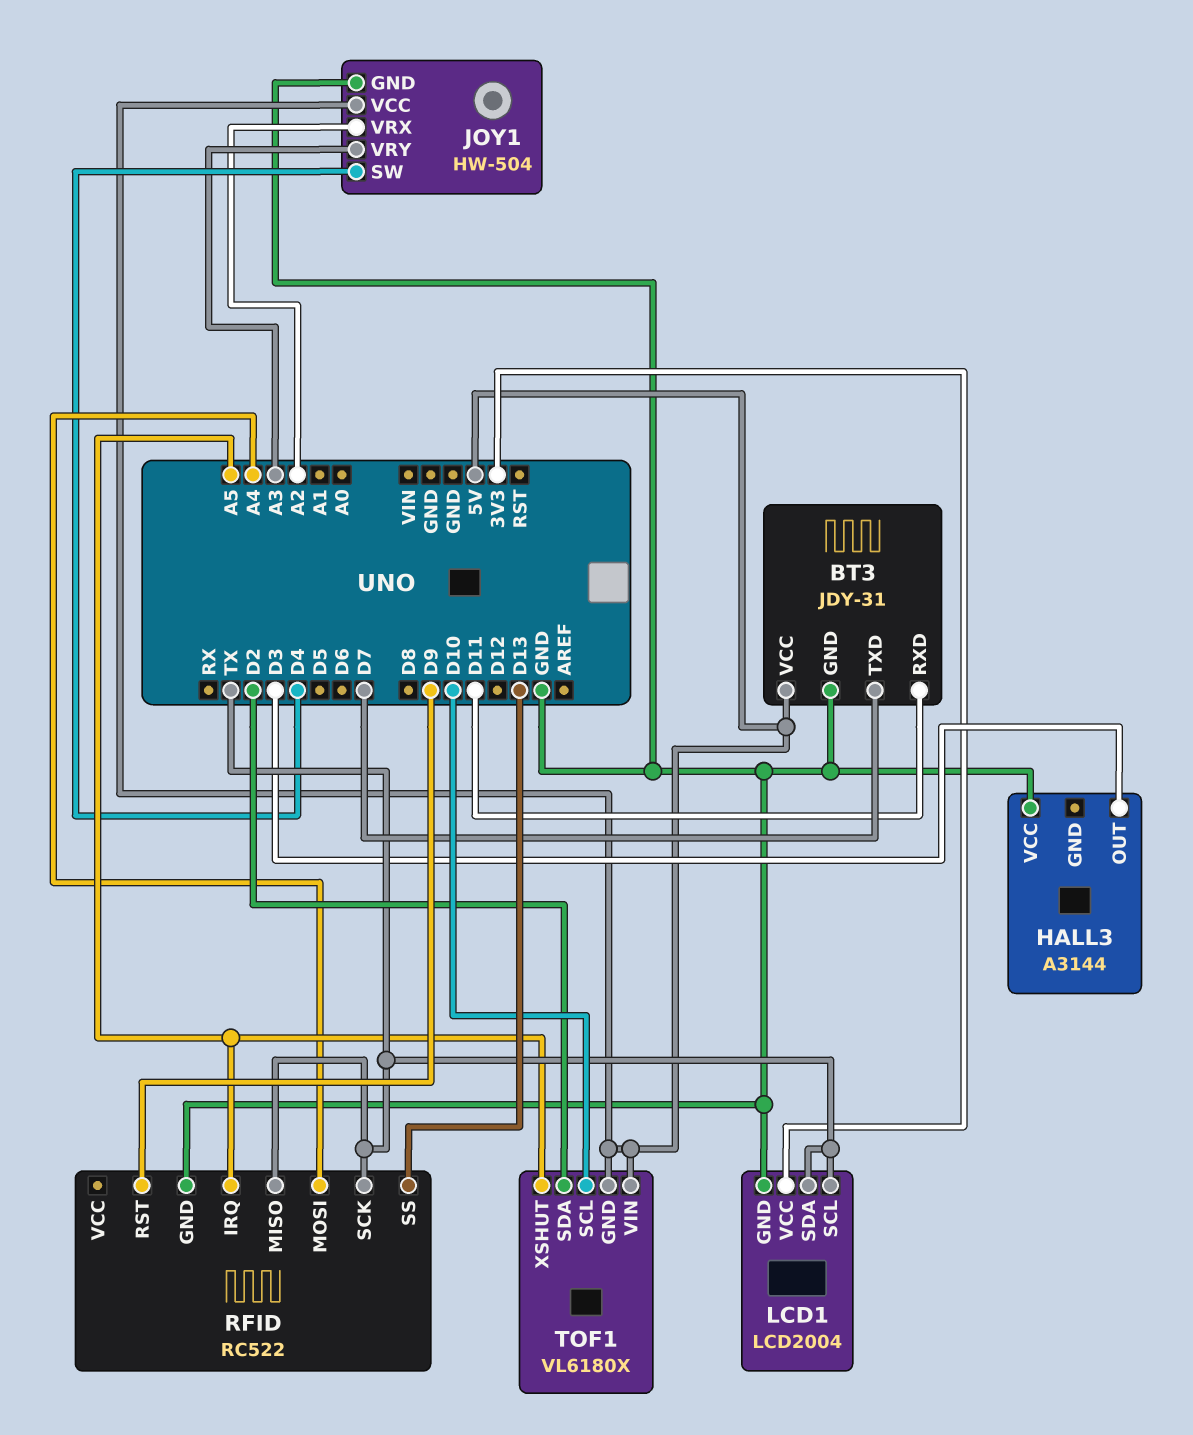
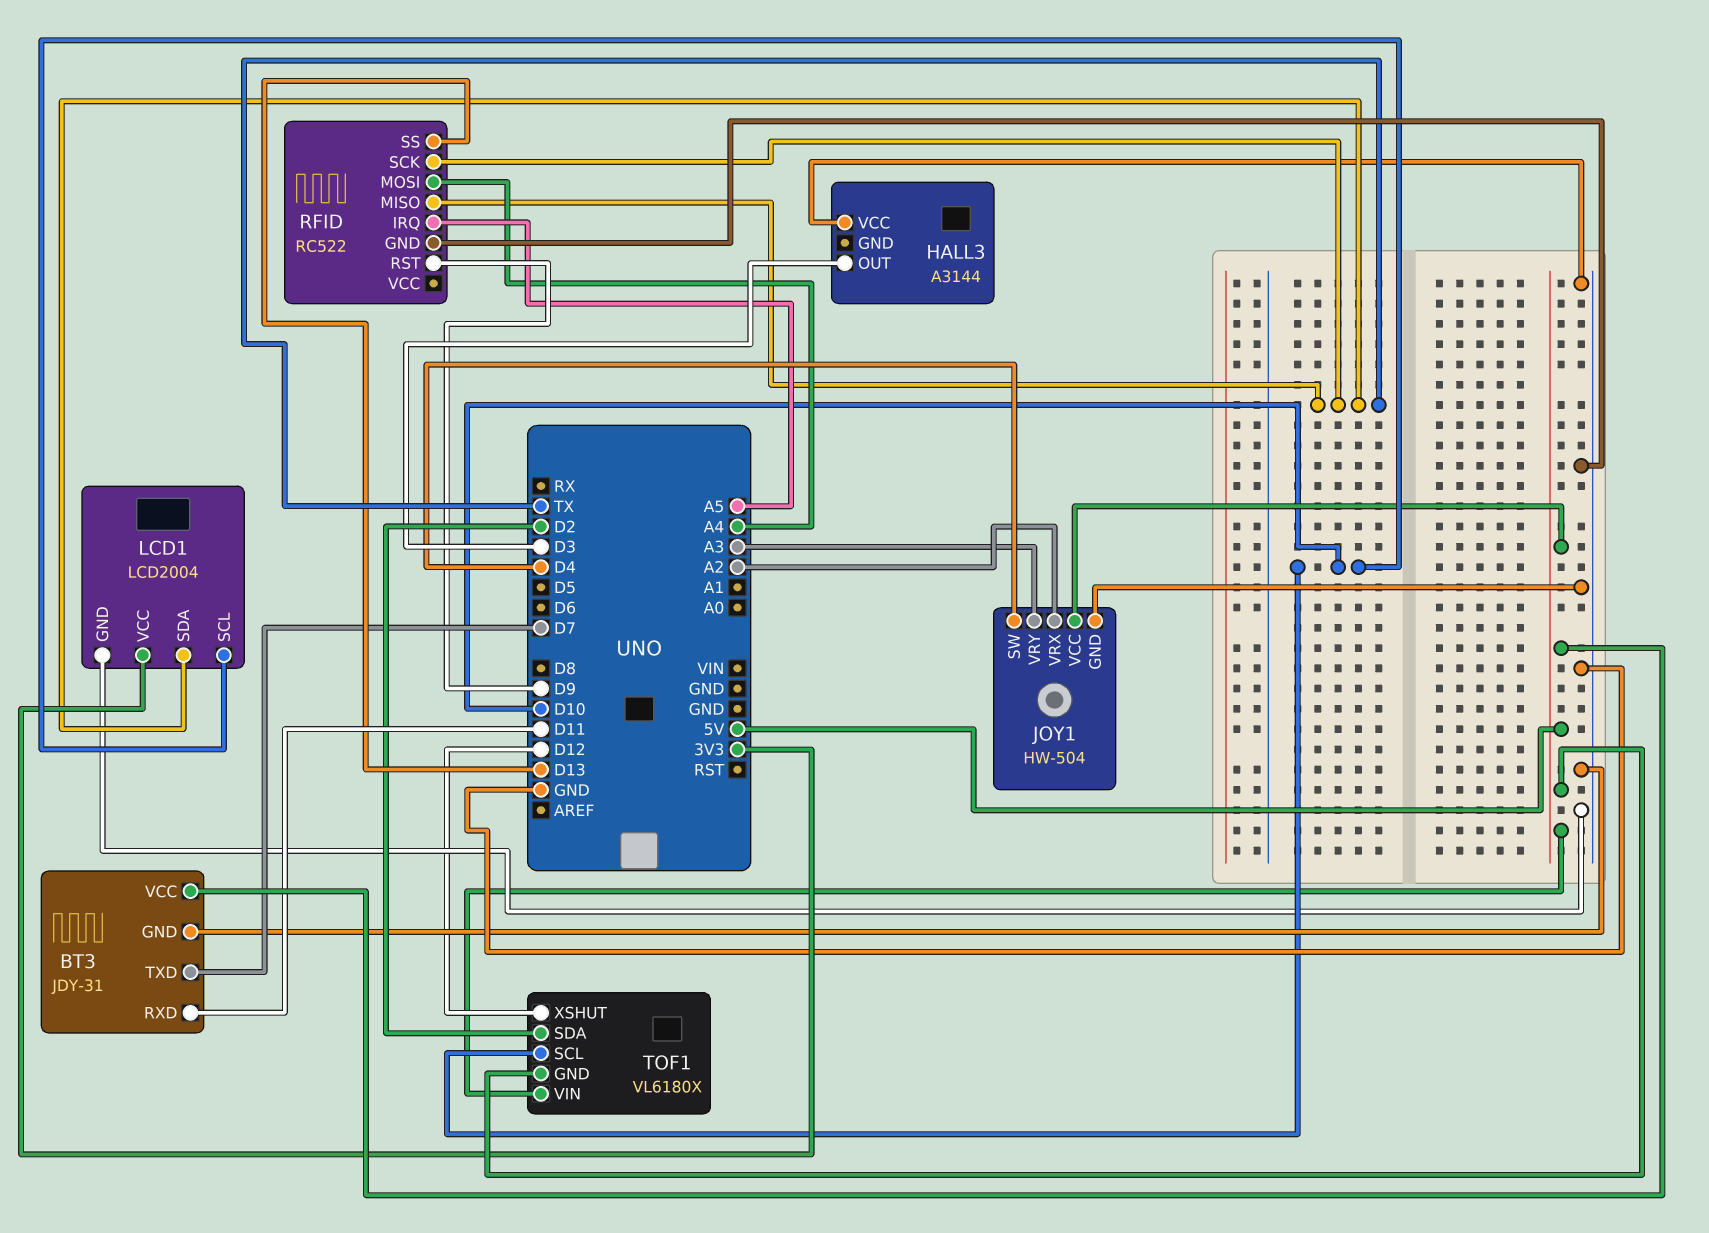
LCD1 pin SCL: TX -> D10
TOF1 pin XSHUT: A5 -> D12

